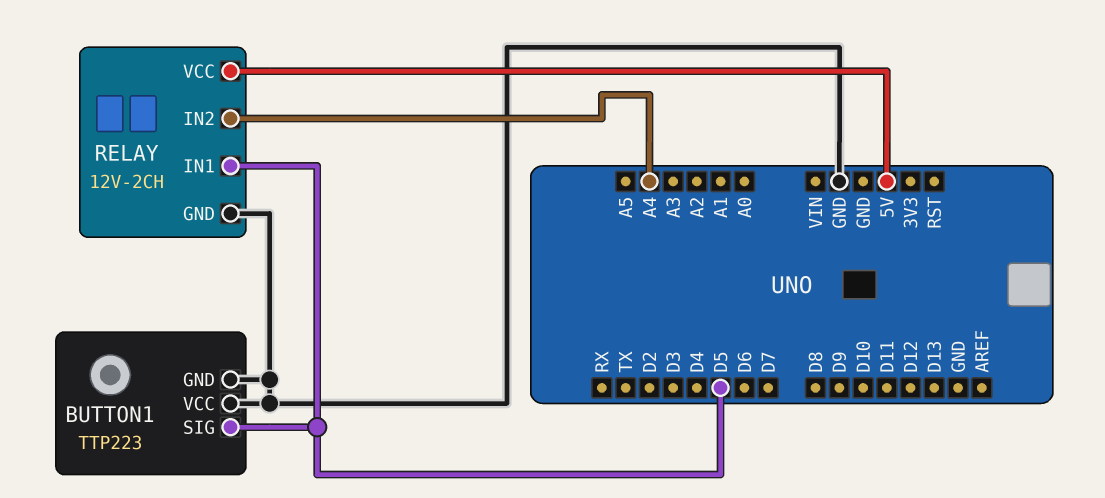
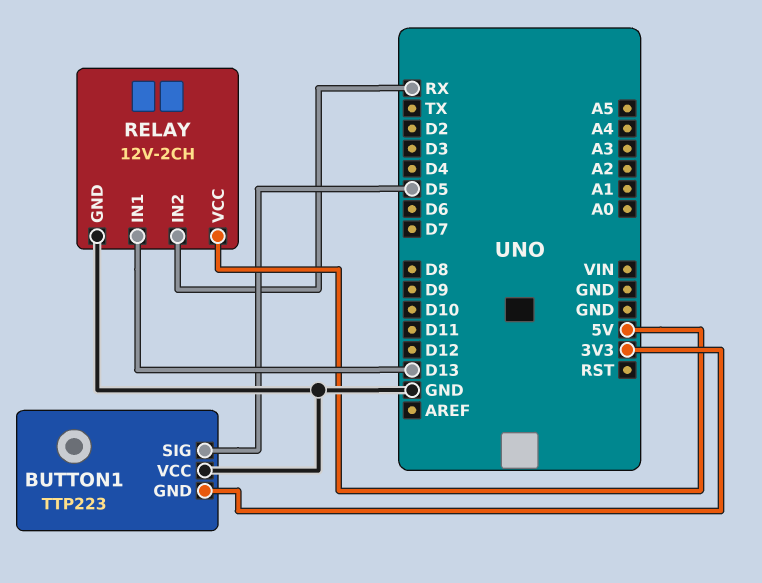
BUTTON1 pin GND: GND -> 3V3
RELAY pin IN1: D5 -> D13
RELAY pin IN2: A4 -> RX

